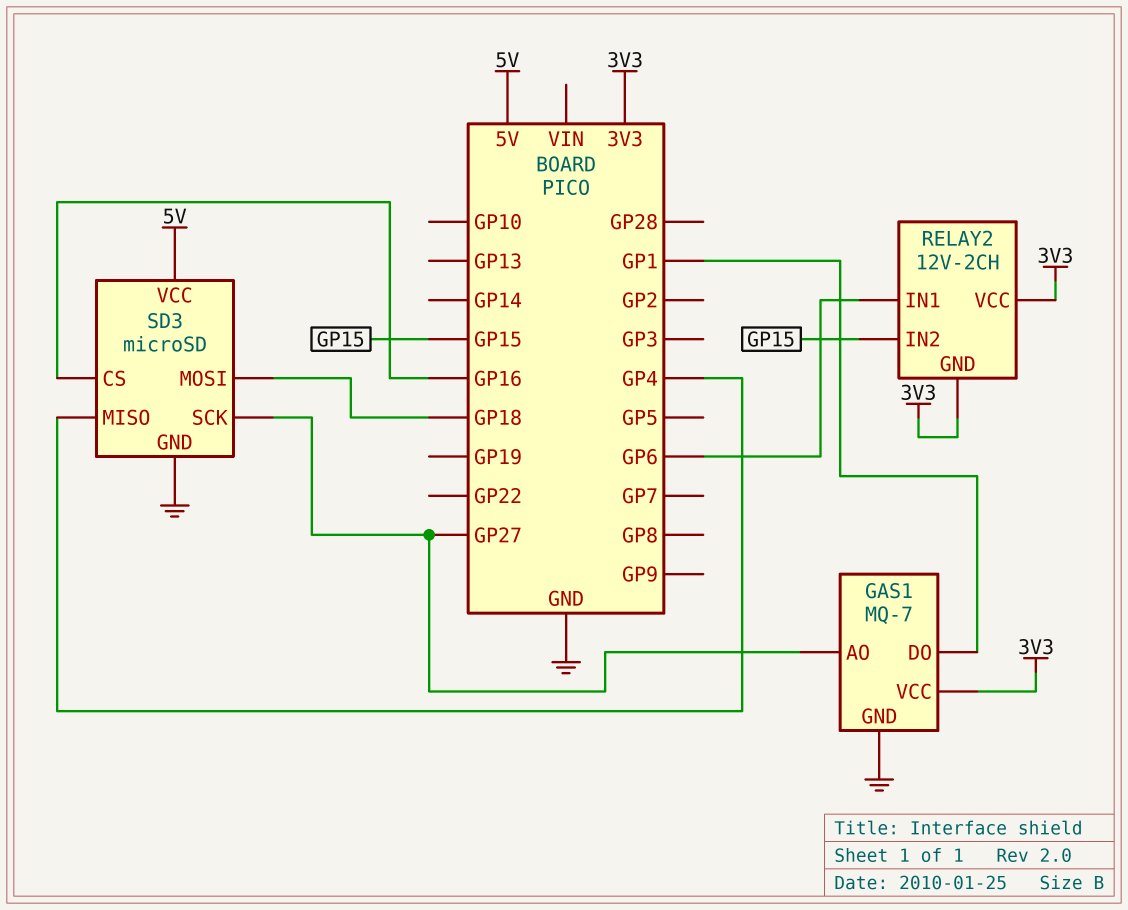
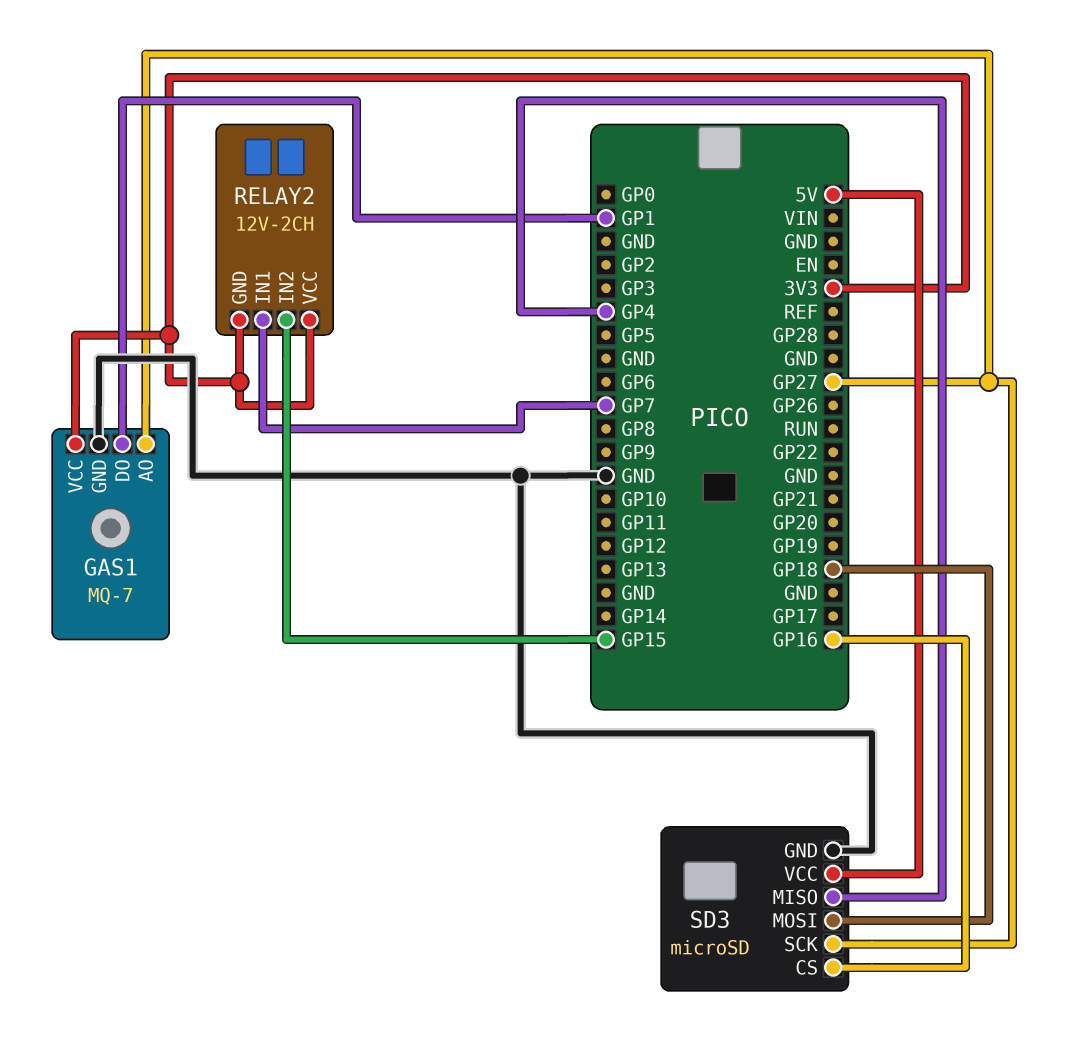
RELAY2 pin IN1: GP6 -> GP7

